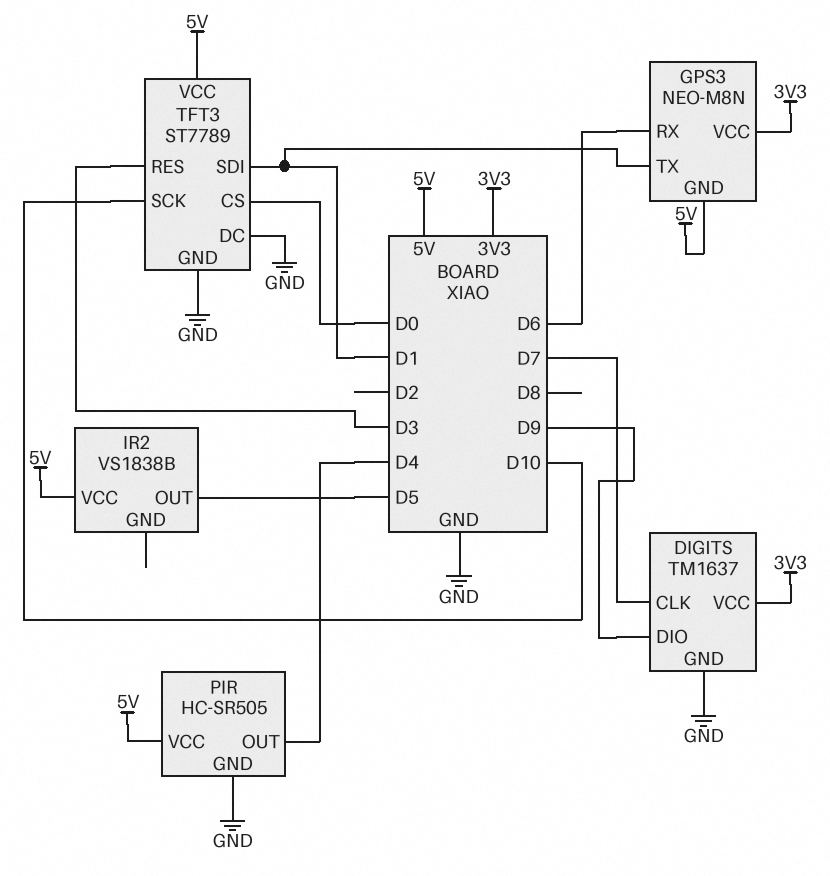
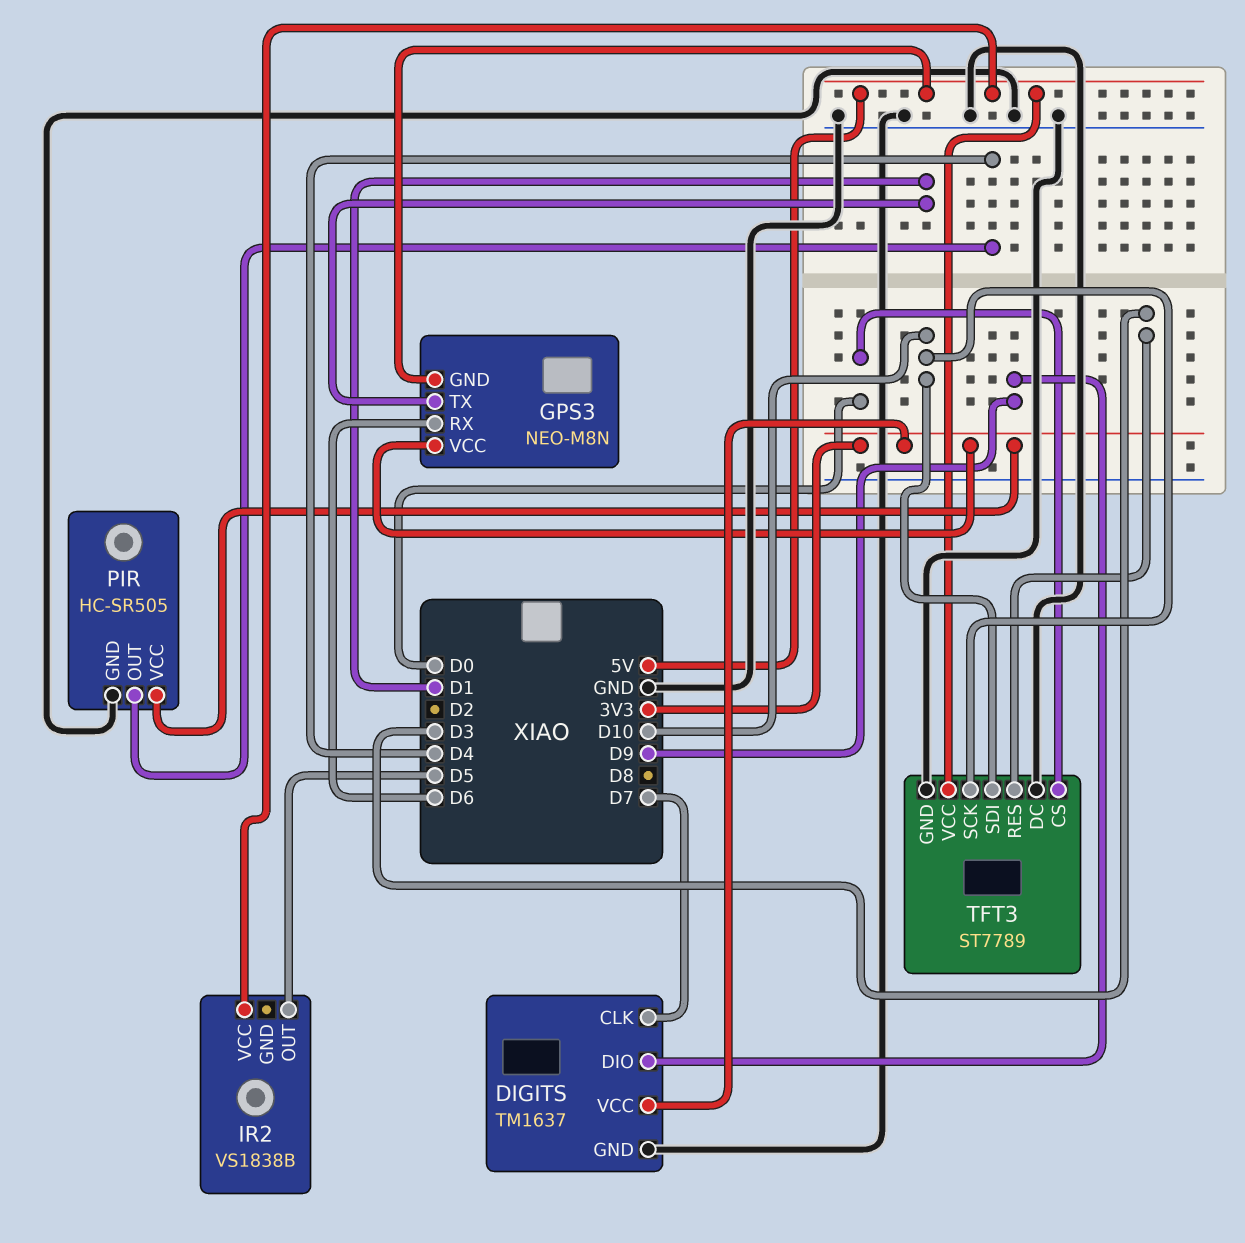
PIR pin VCC: 5V -> 3V3
TFT3 pin SDI: D1 -> D10

